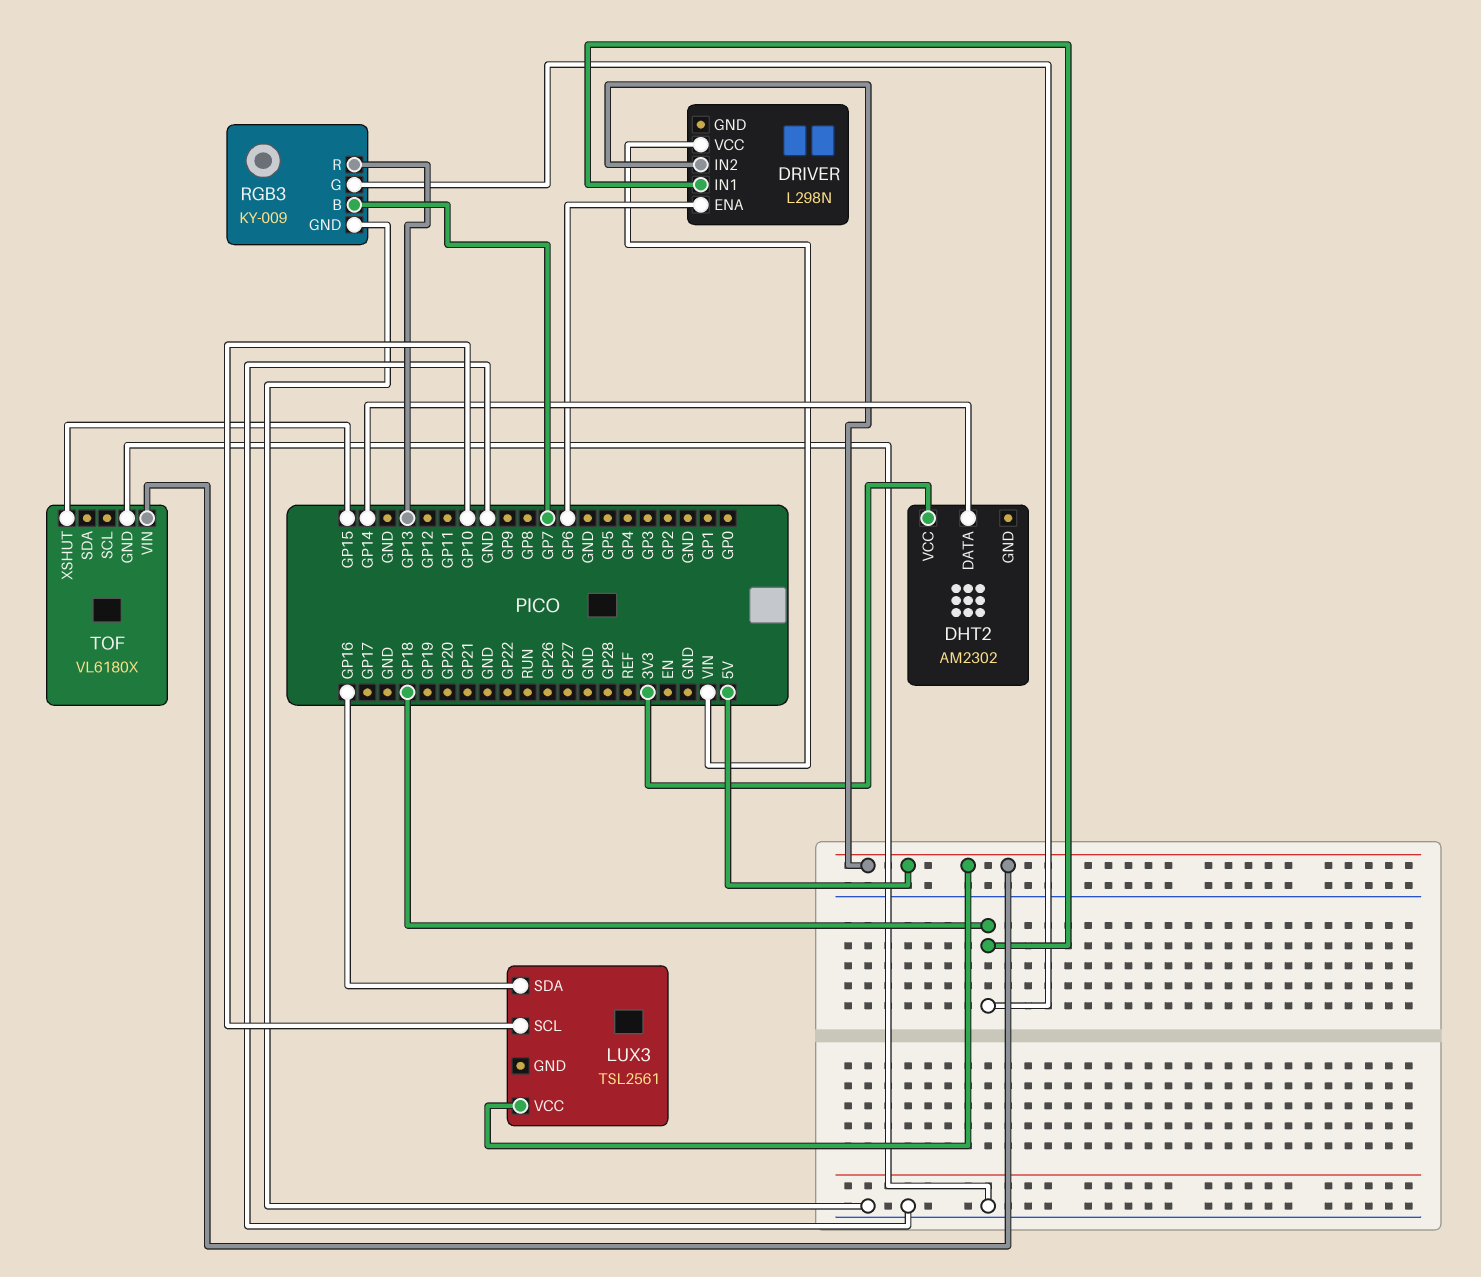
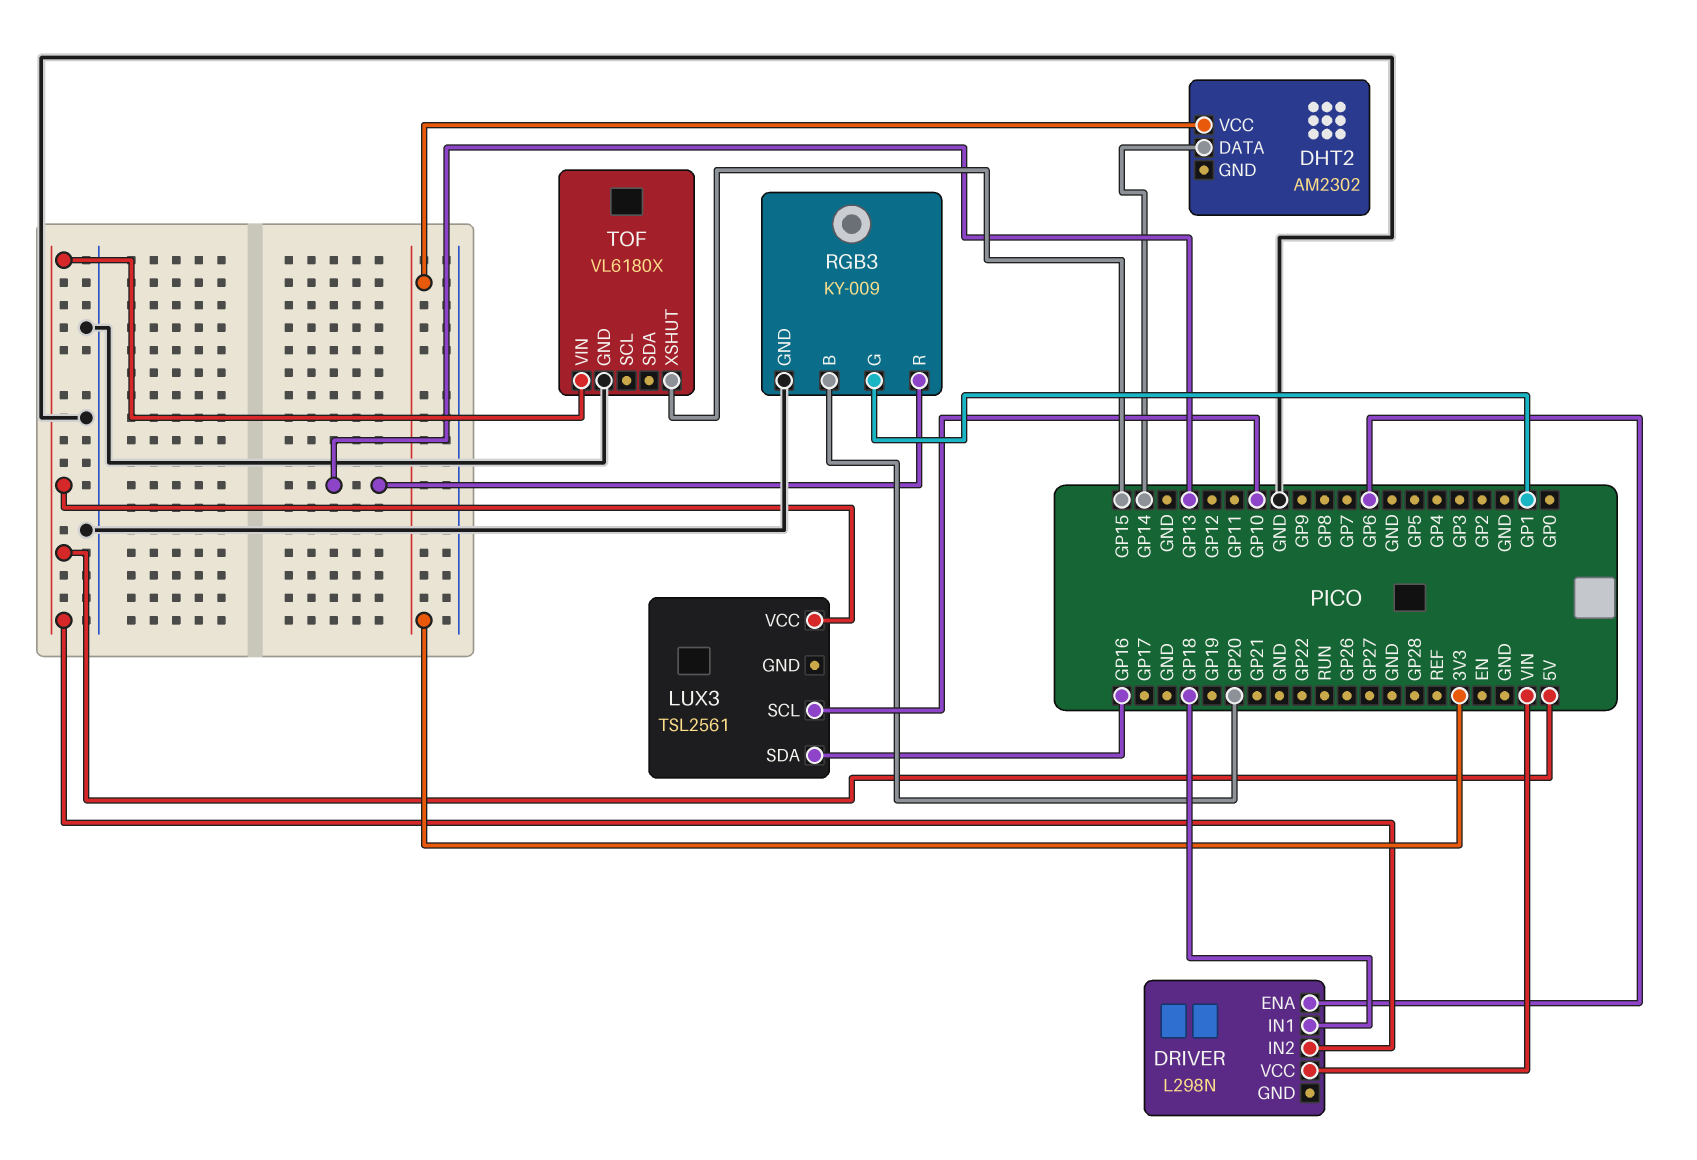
RGB3 pin B: GP7 -> GP20
RGB3 pin G: GP18 -> GP1

